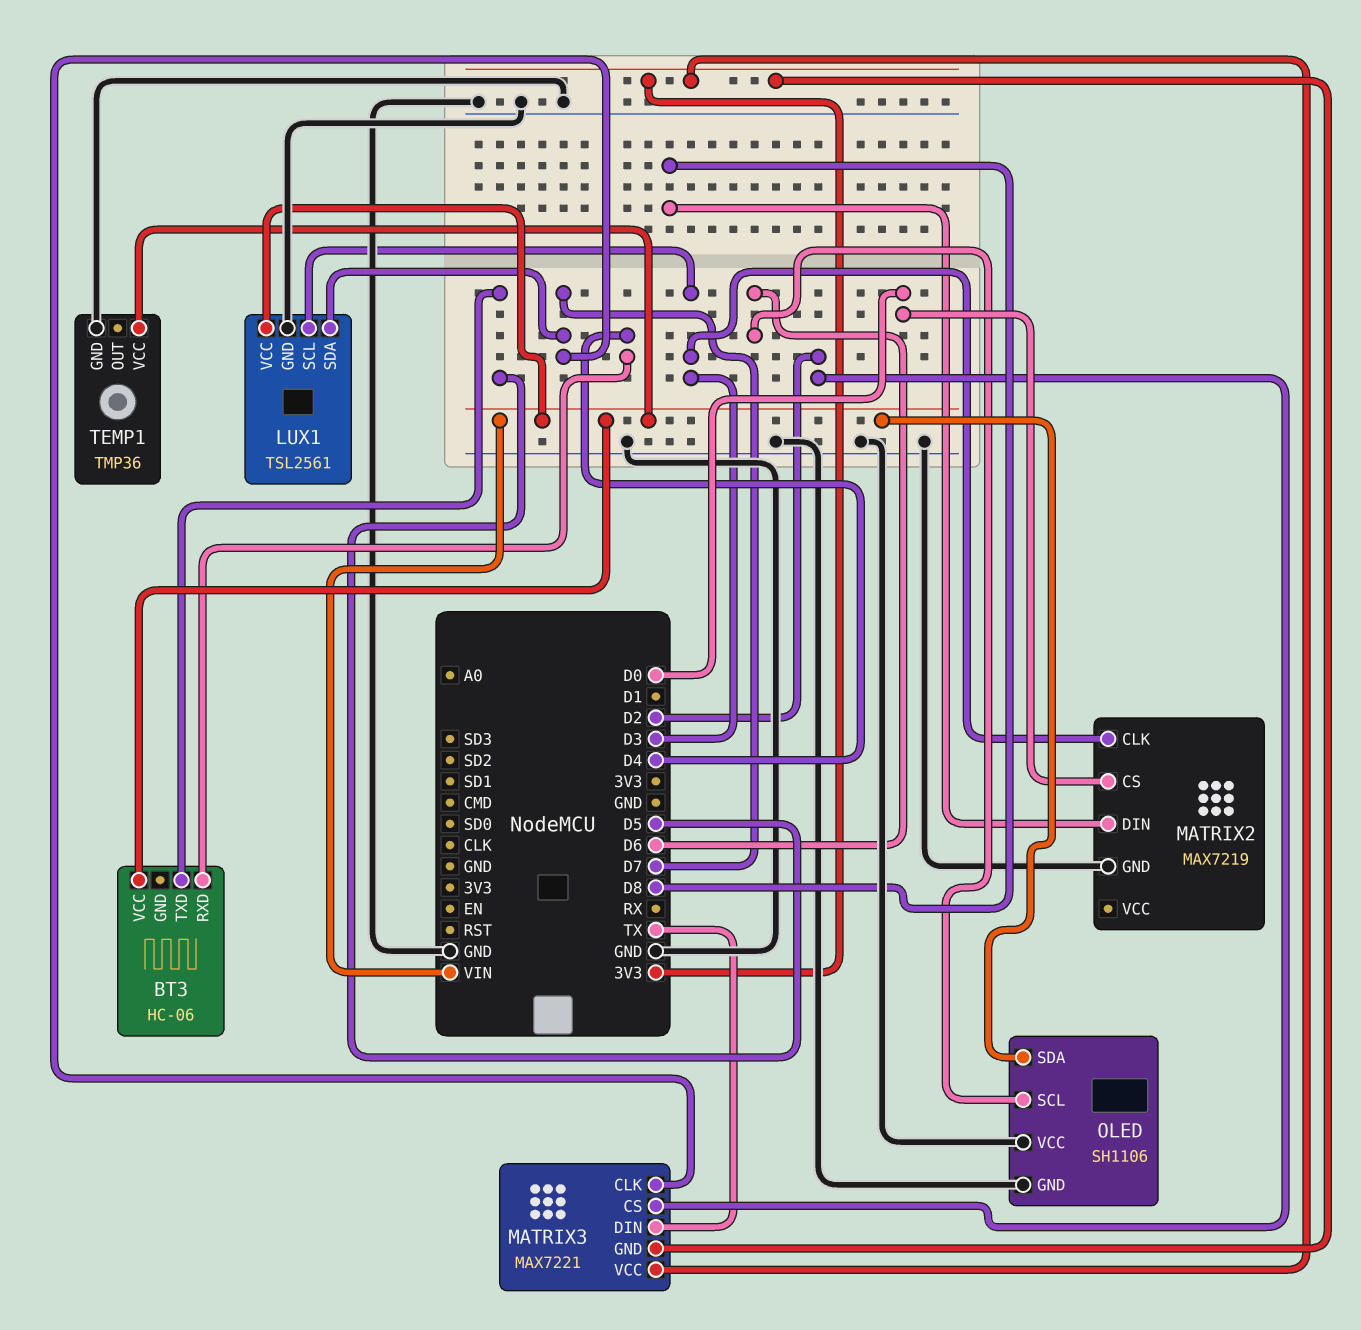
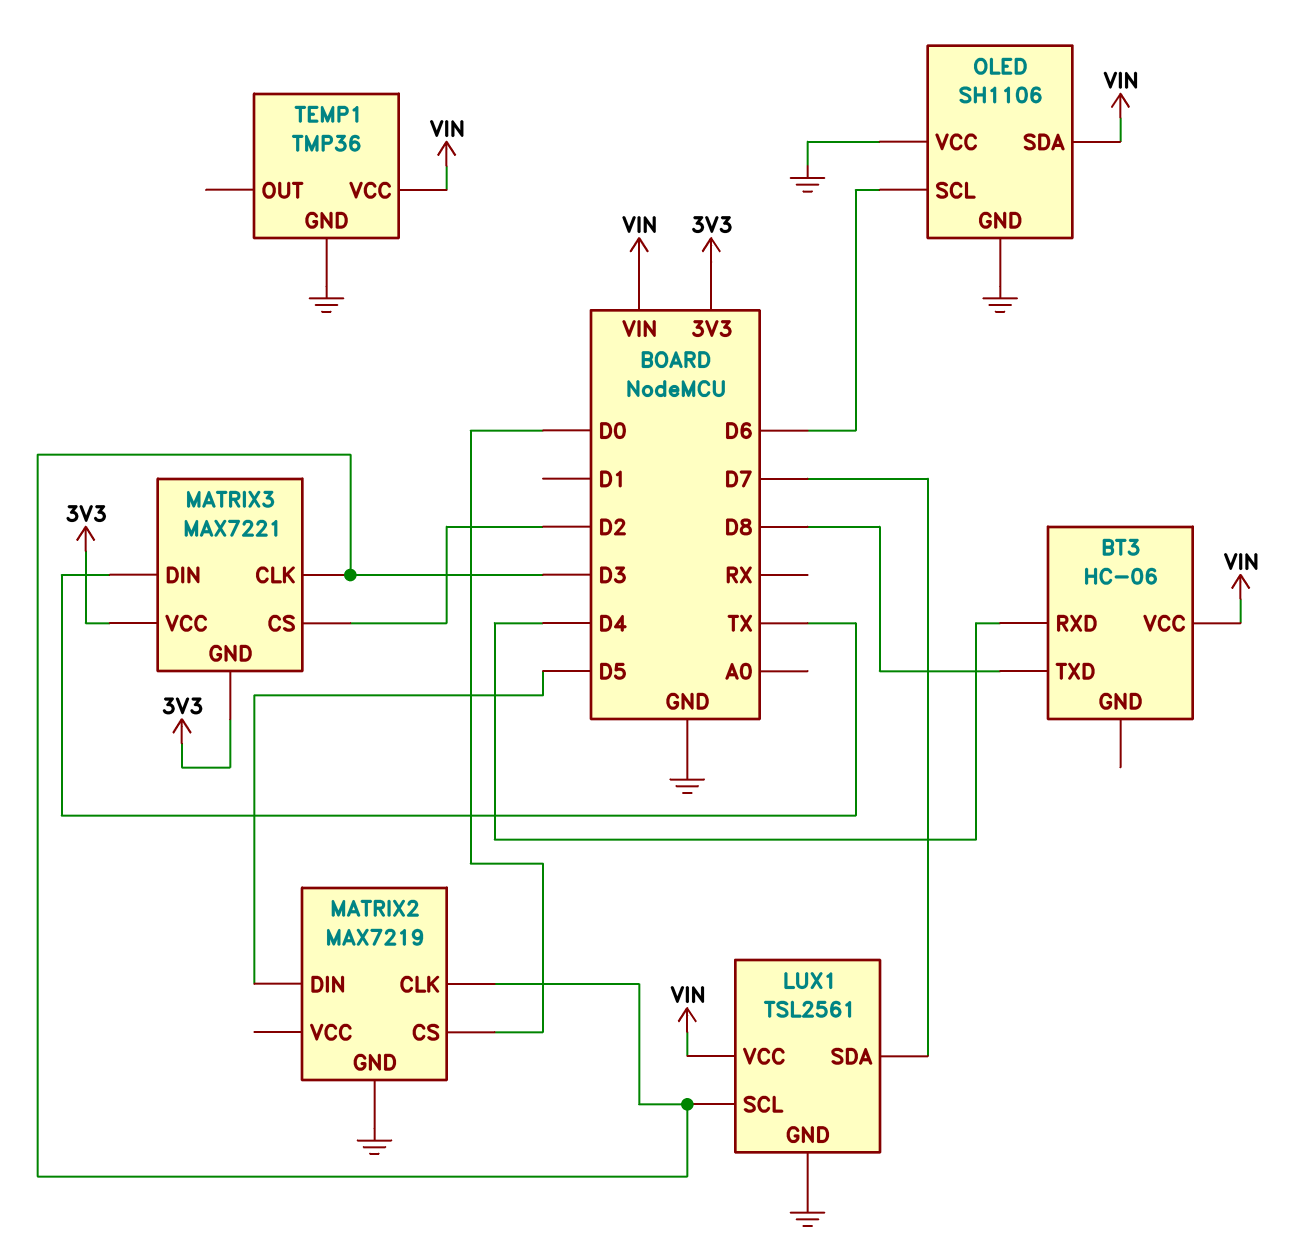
BT3 pin TXD: D5 -> D8
MATRIX2 pin DIN: D8 -> D5
MATRIX3 pin CLK: D7 -> D3

